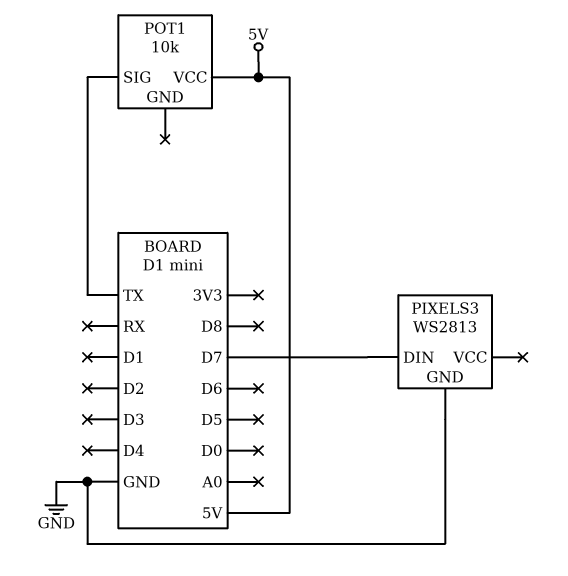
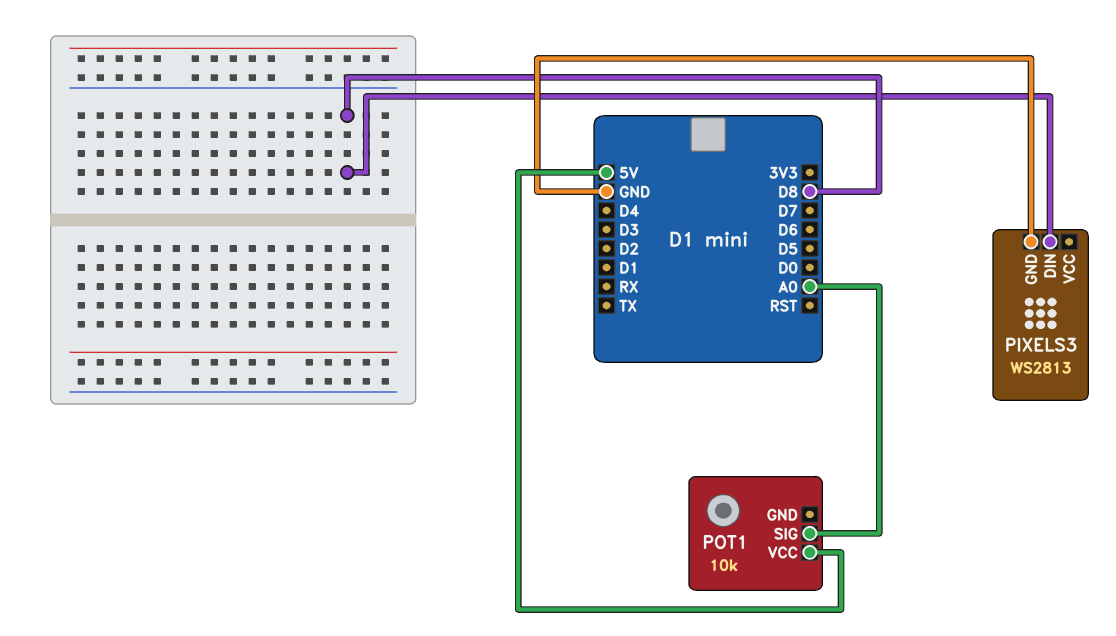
PIXELS3 pin DIN: D7 -> D8
POT1 pin SIG: TX -> A0

